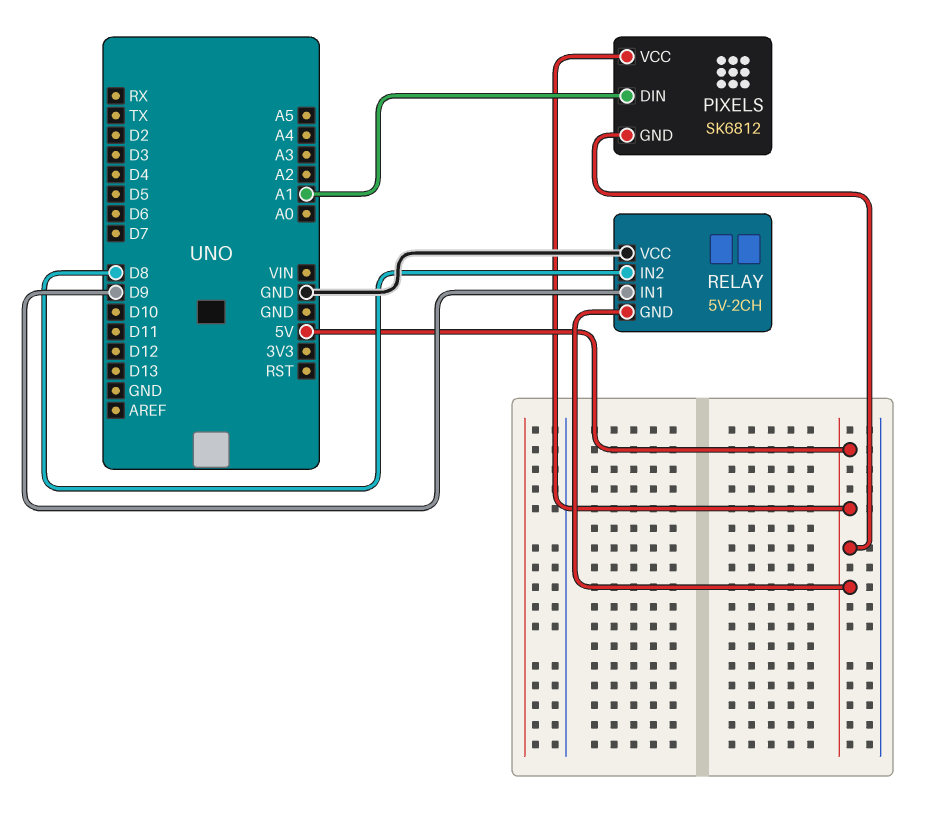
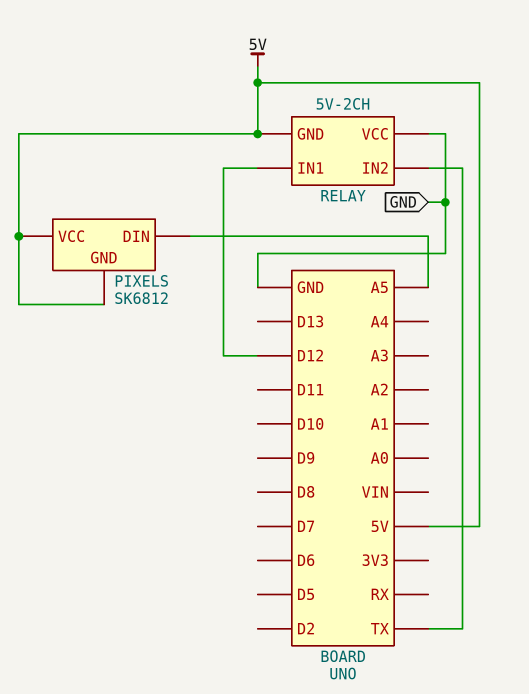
PIXELS pin DIN: A1 -> A5
RELAY pin IN1: D9 -> D12
RELAY pin IN2: D8 -> TX

